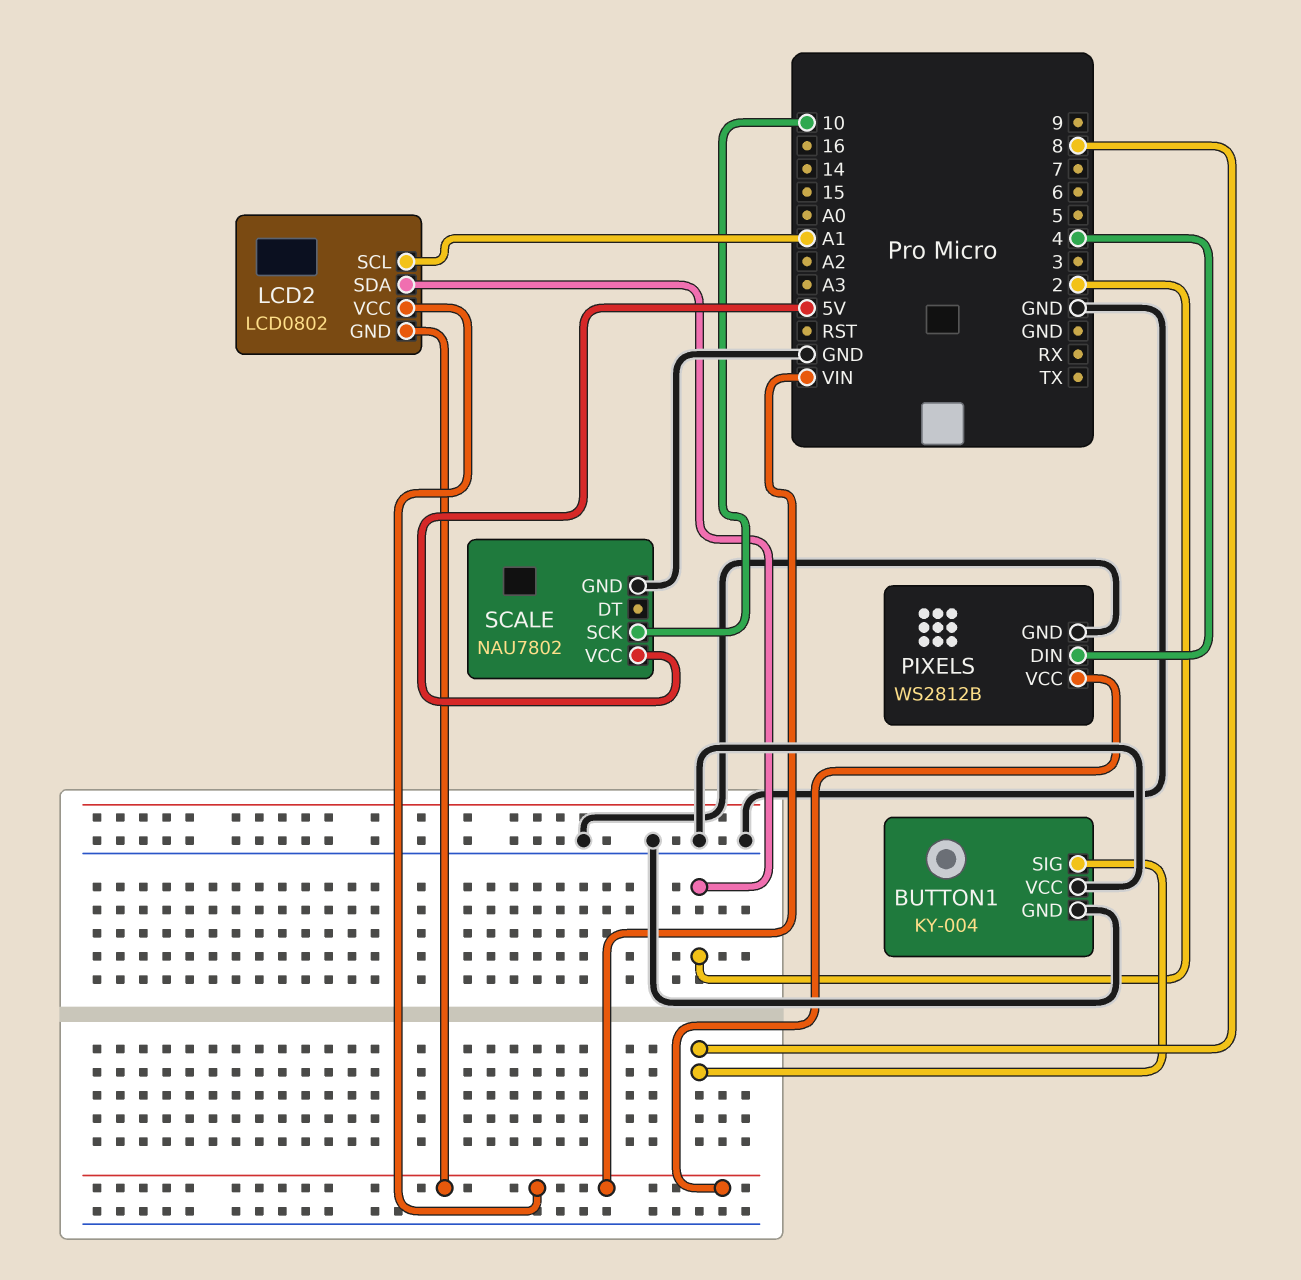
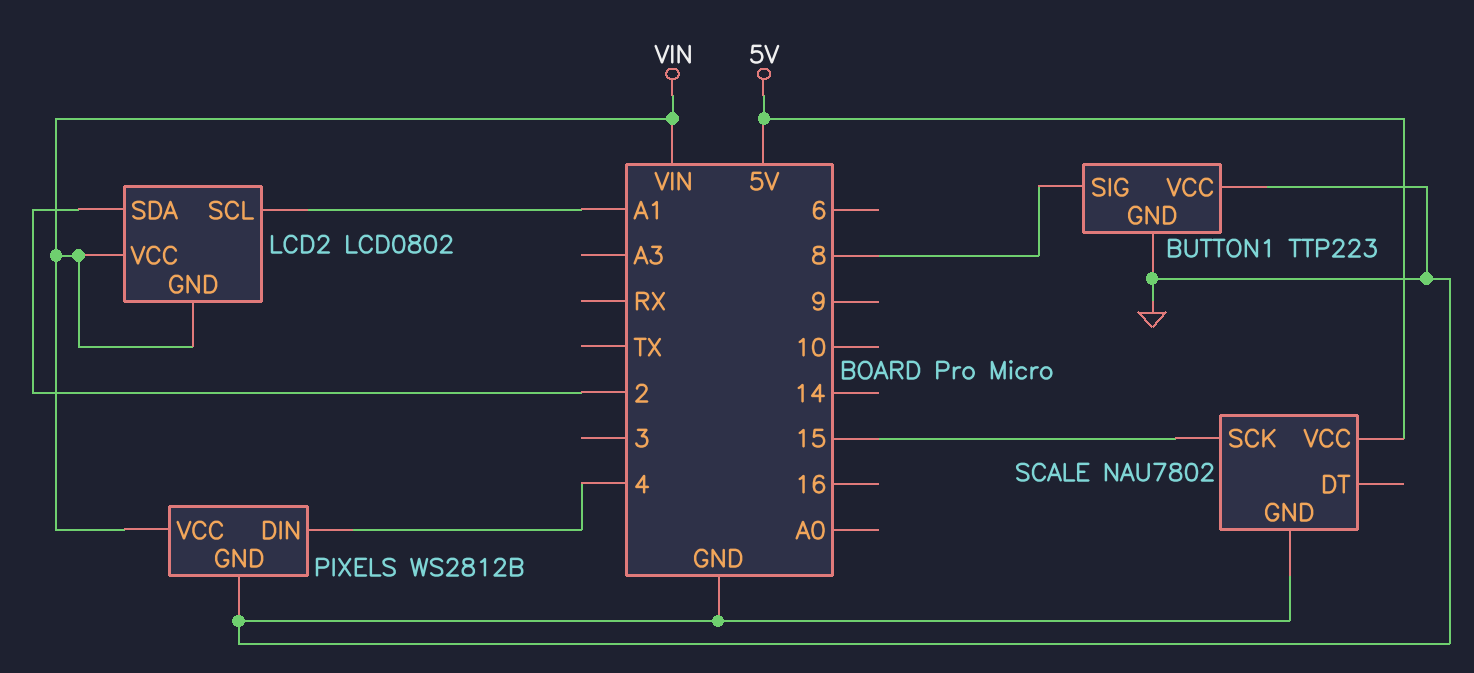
BUTTON1: KY-004 -> TTP223
SCALE pin SCK: 10 -> 15

